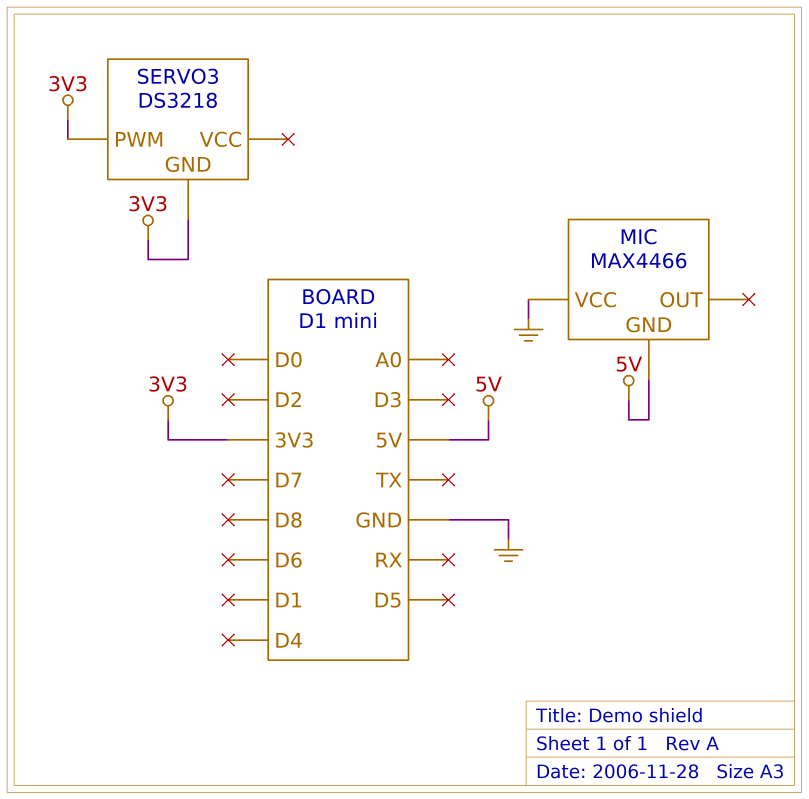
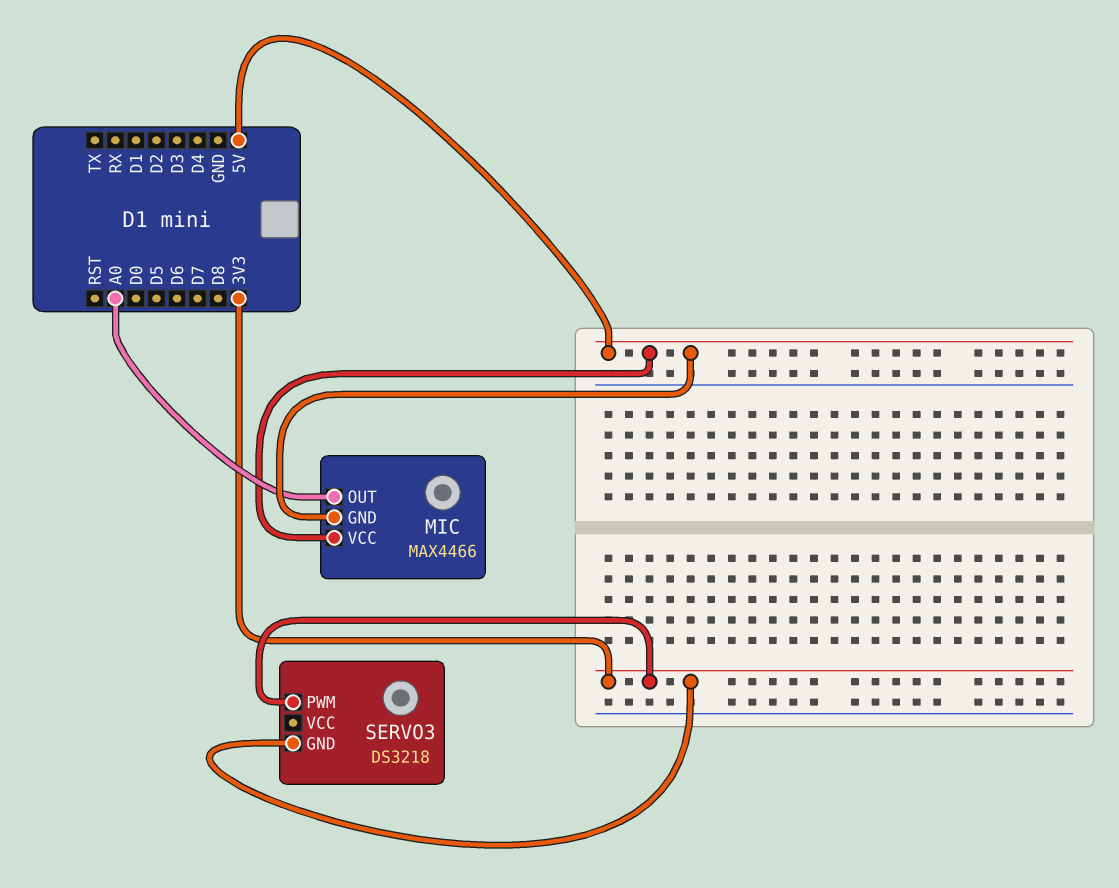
MIC pin OUT: none -> A0
MIC pin VCC: GND -> 5V

